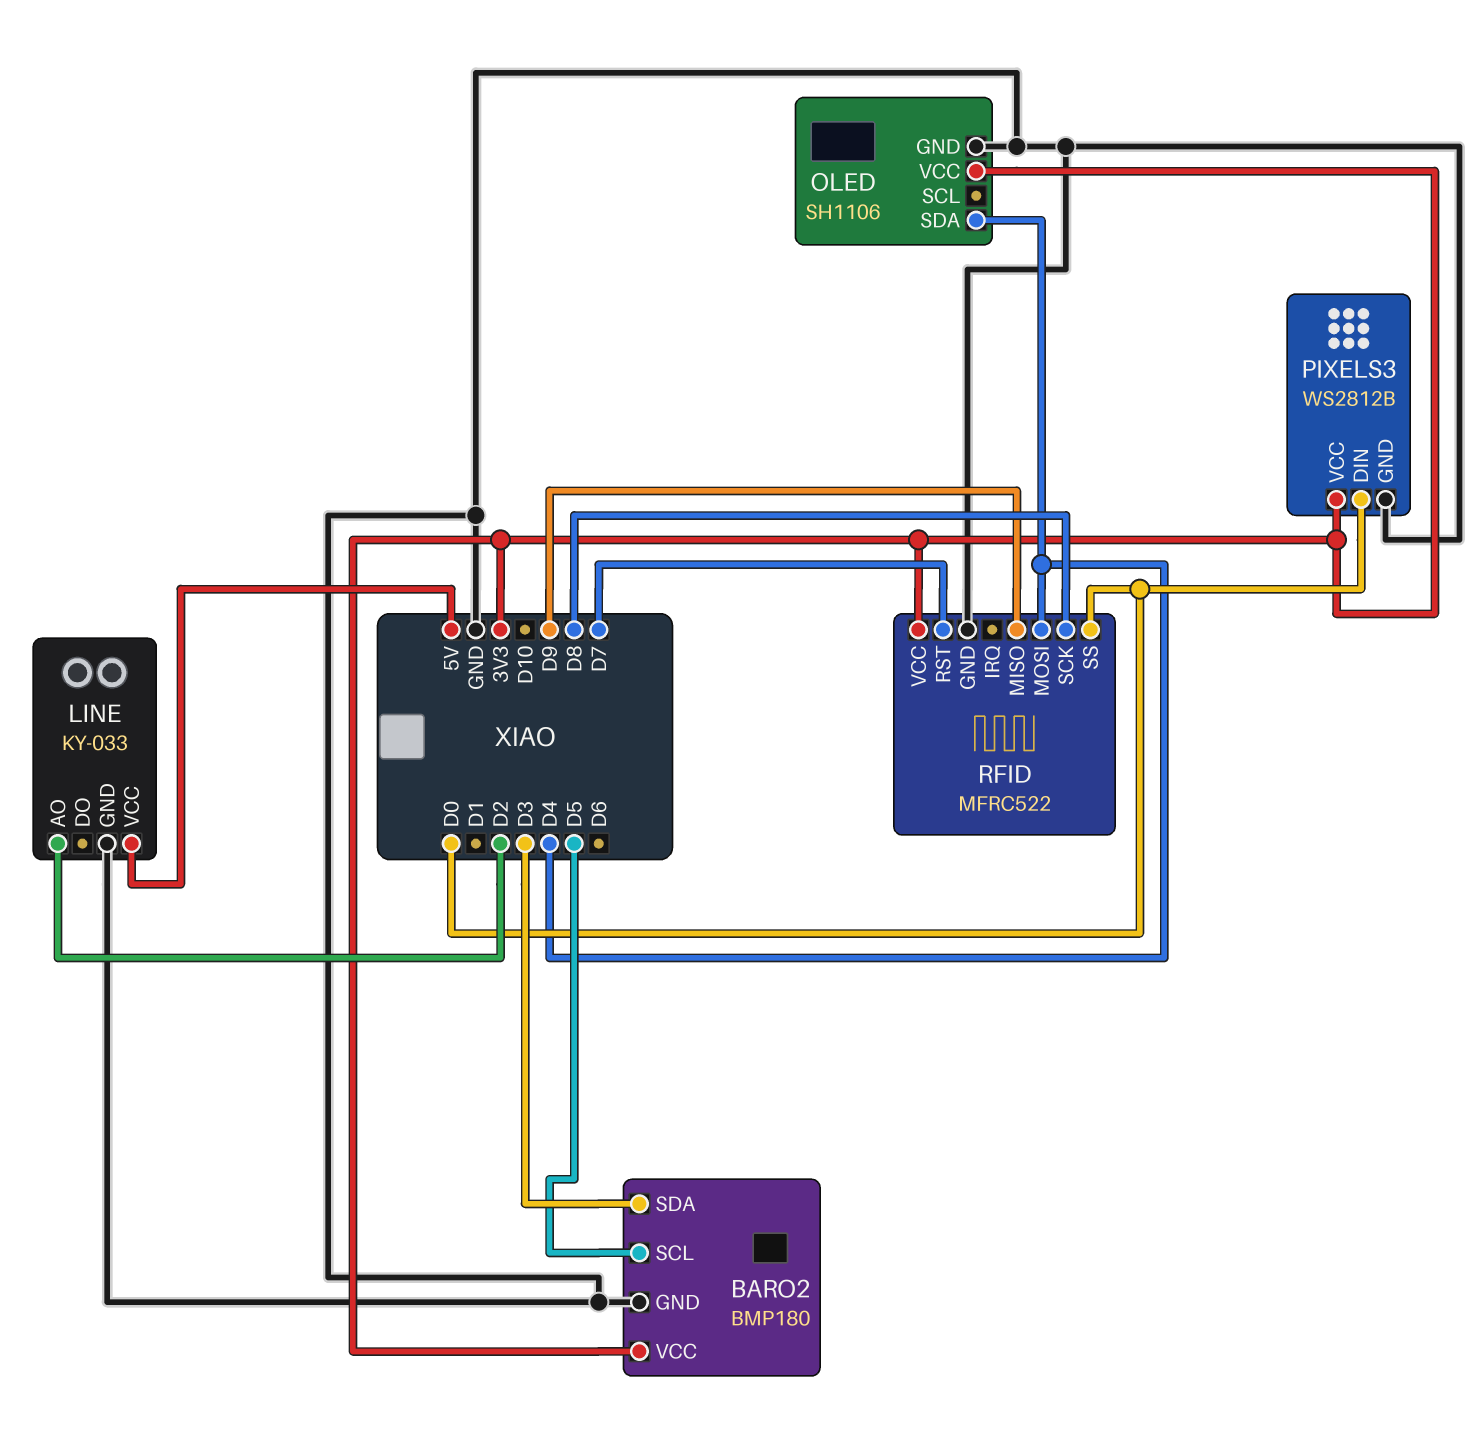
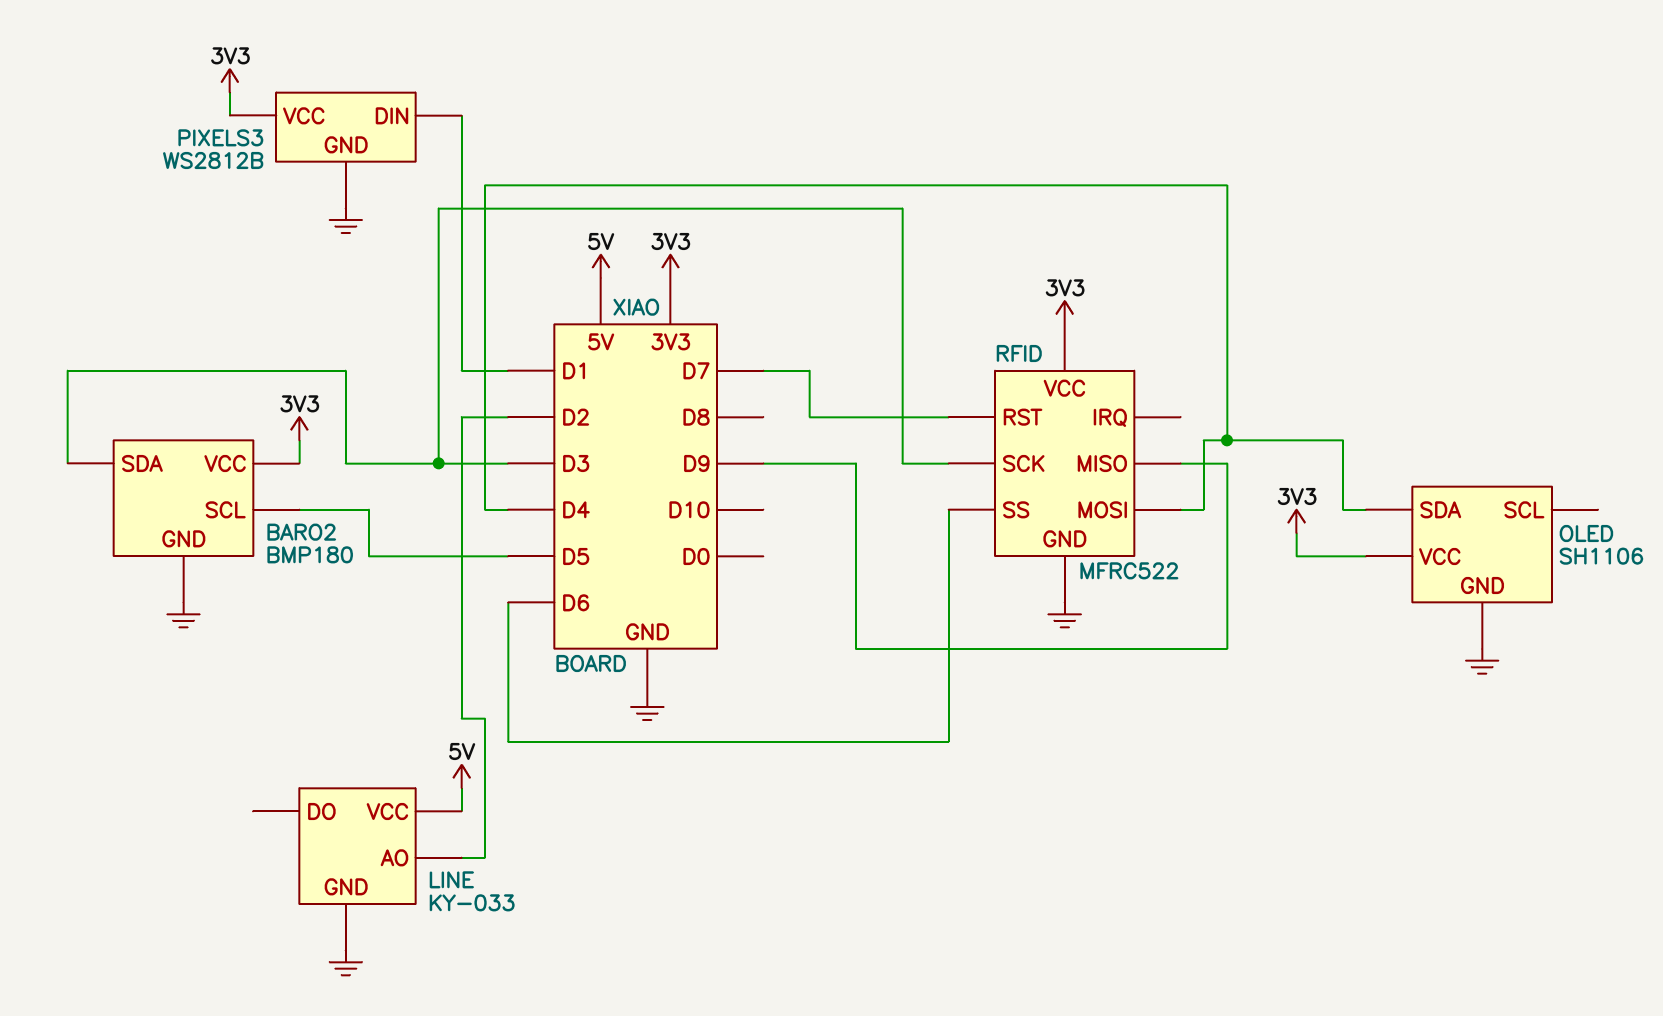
PIXELS3 pin DIN: D0 -> D1
RFID pin SCK: D8 -> D3
RFID pin SS: D0 -> D6

